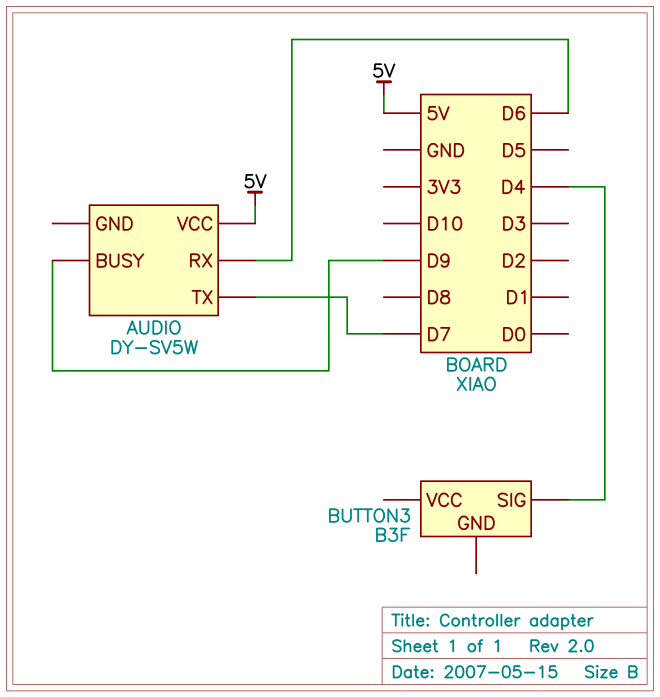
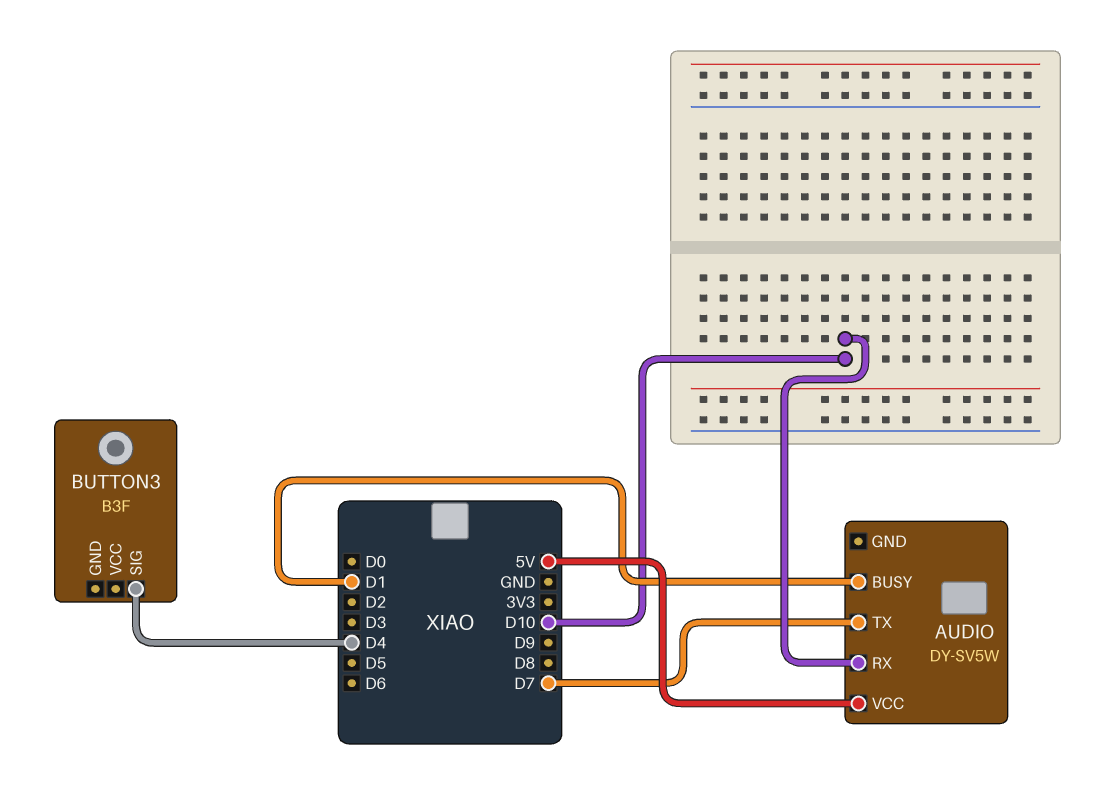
AUDIO pin BUSY: D9 -> D1
AUDIO pin RX: D6 -> D10

